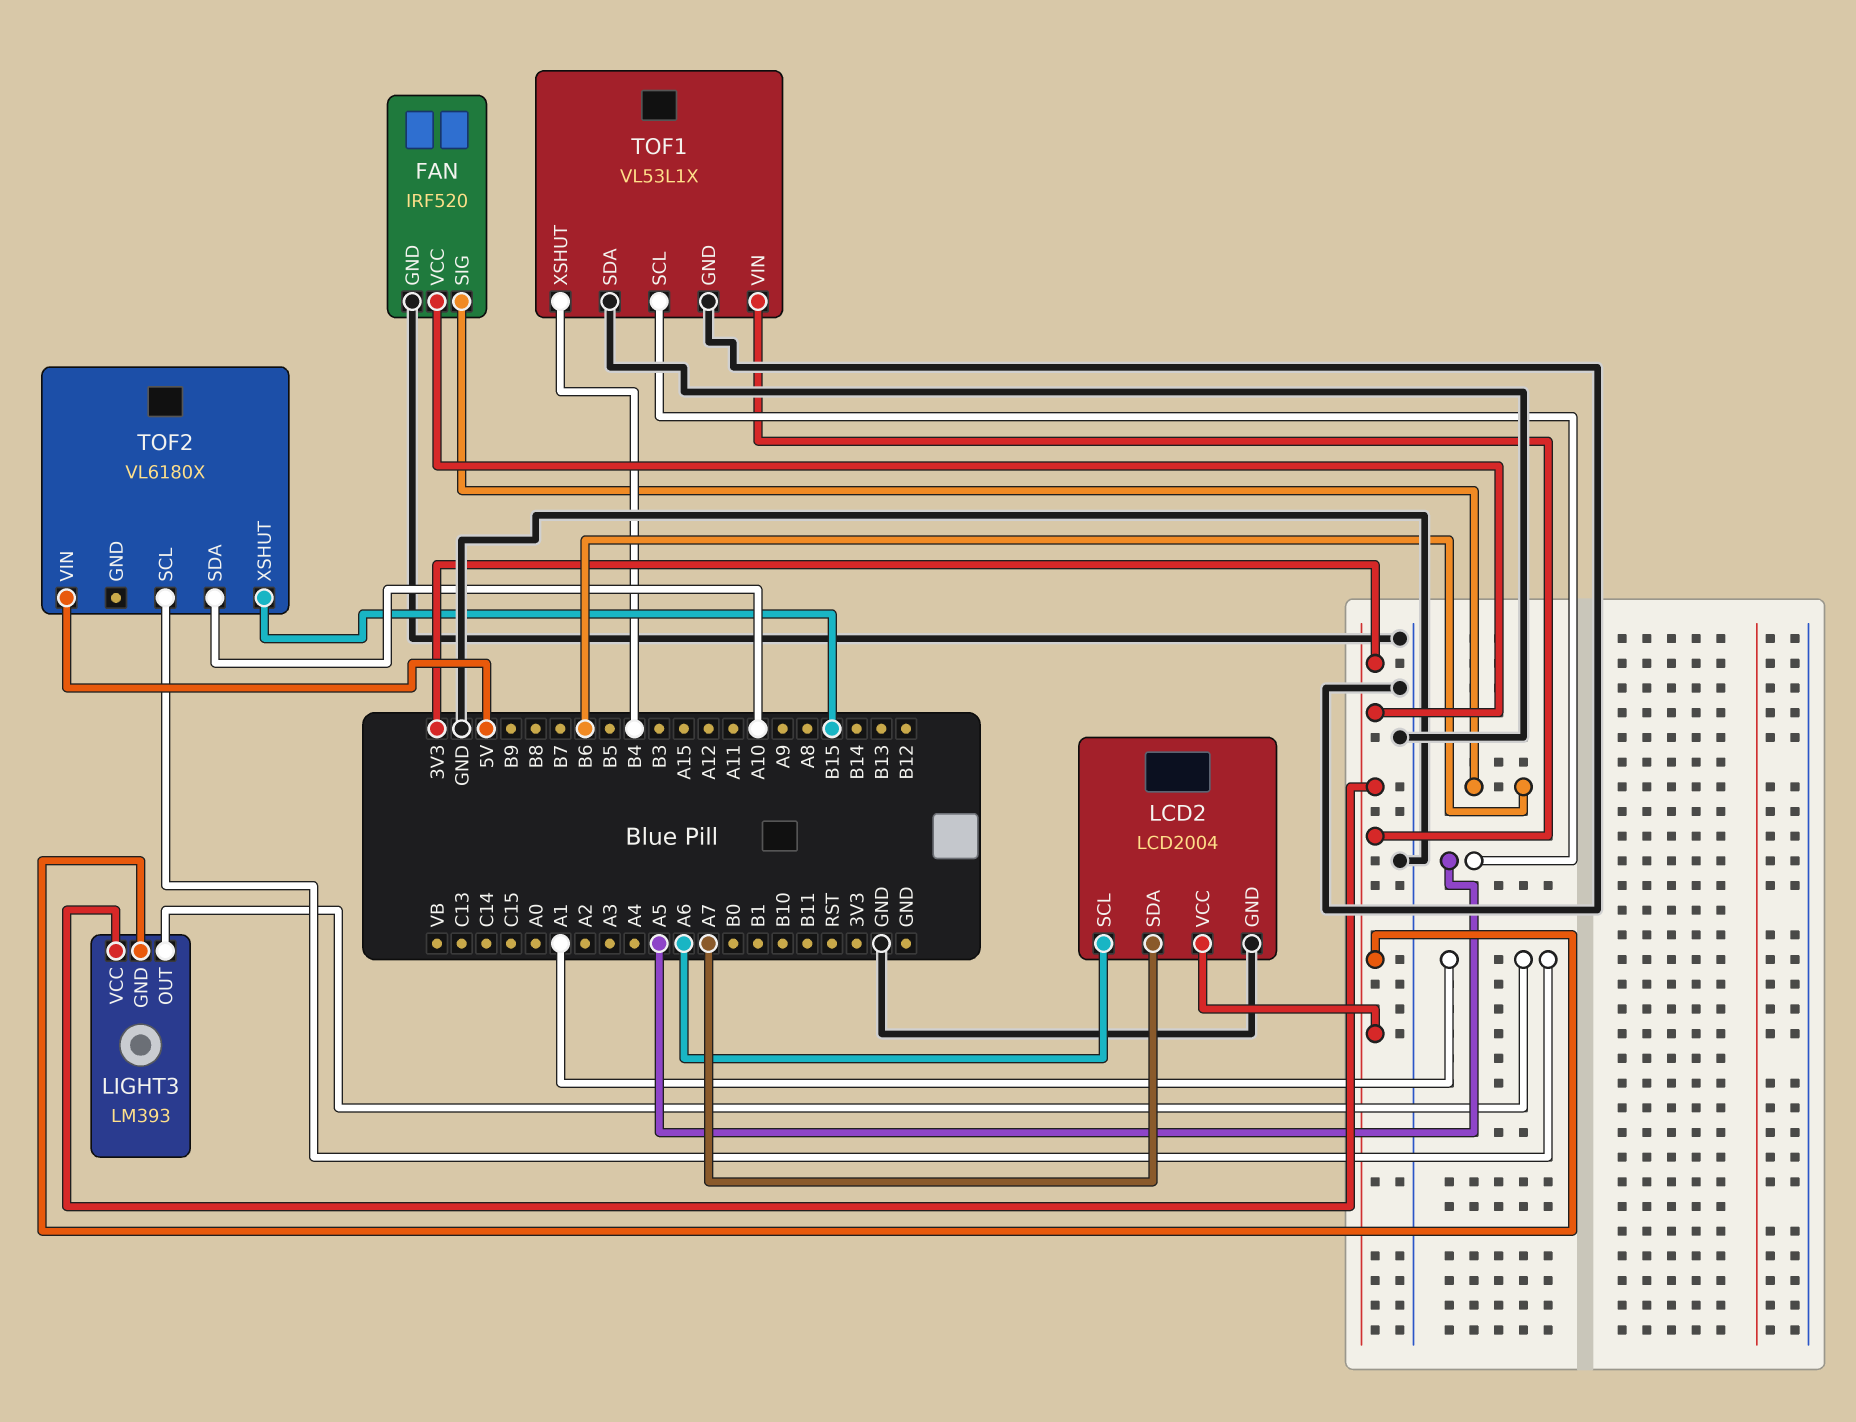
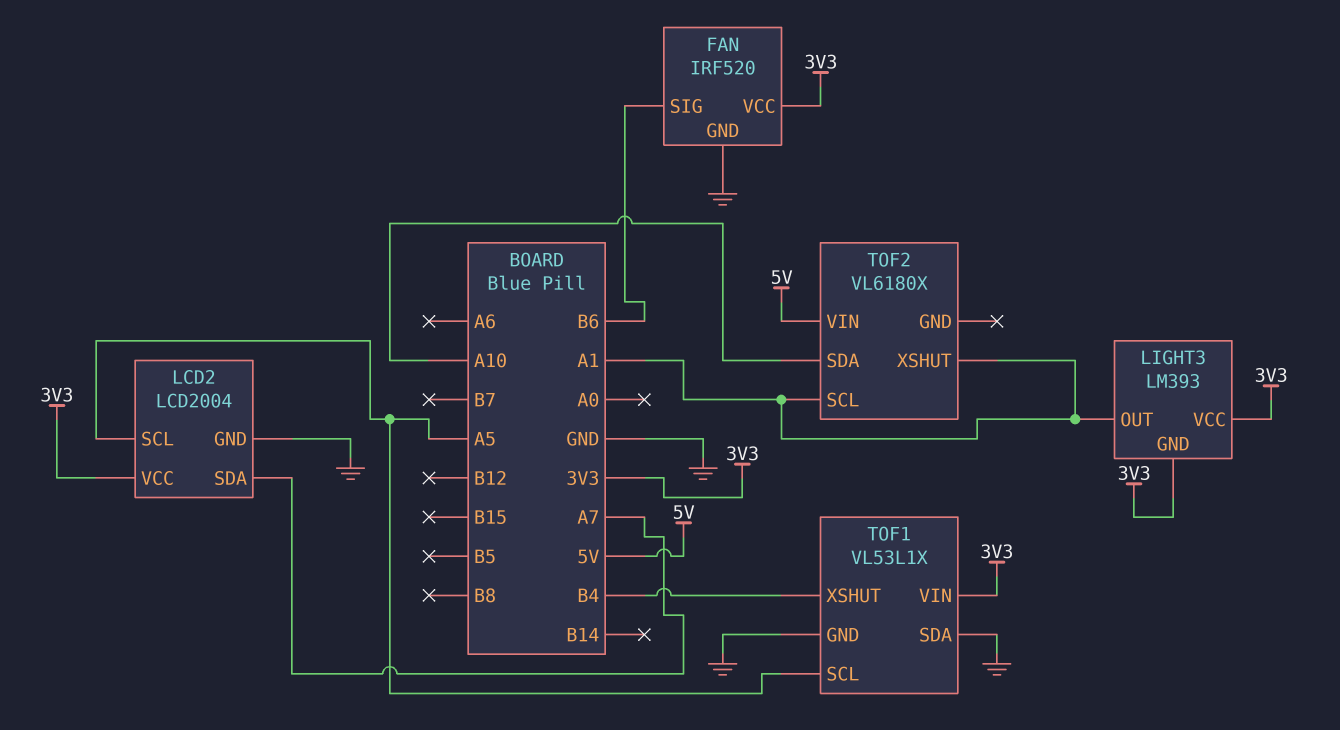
LCD2 pin SCL: A6 -> A5
TOF2 pin XSHUT: B15 -> A1

